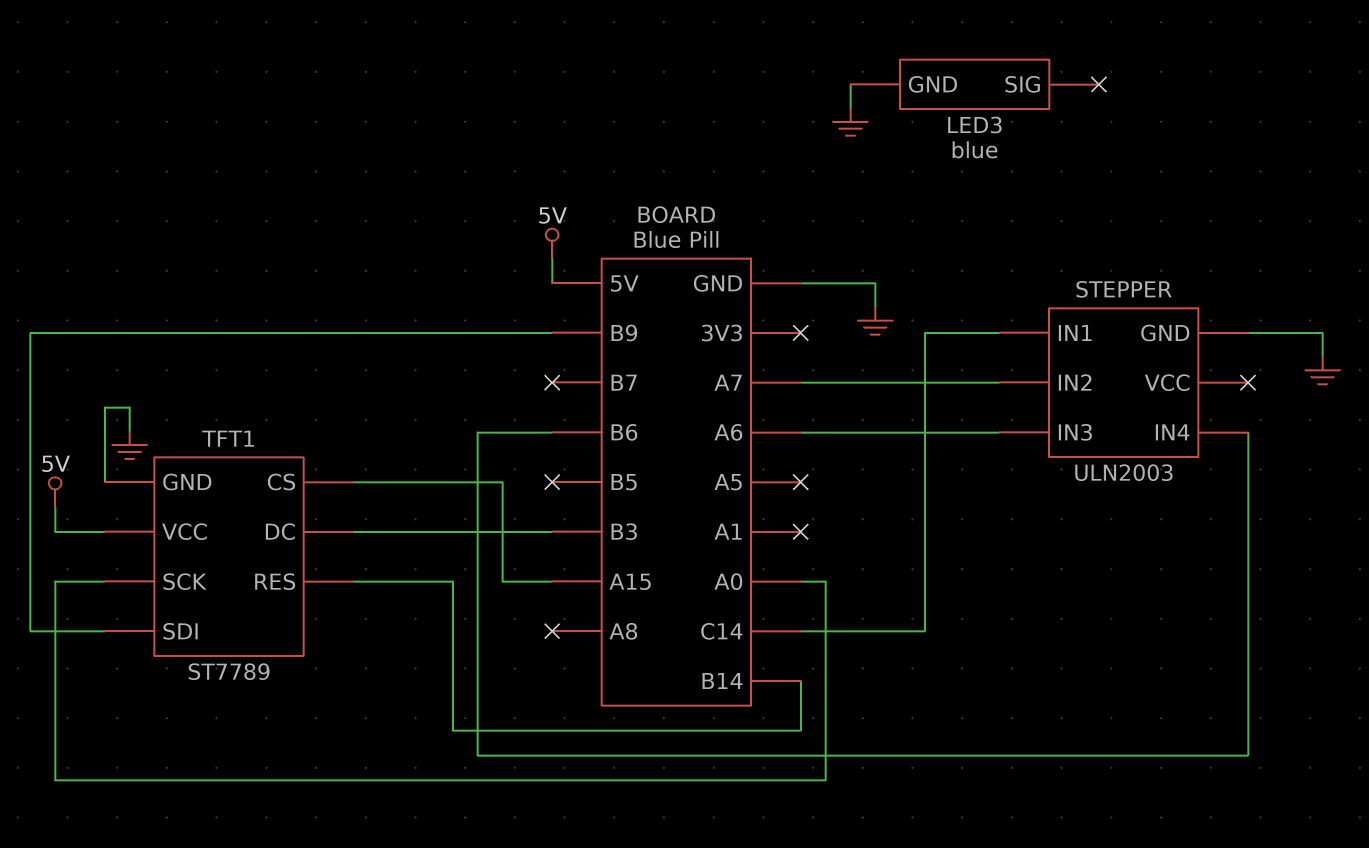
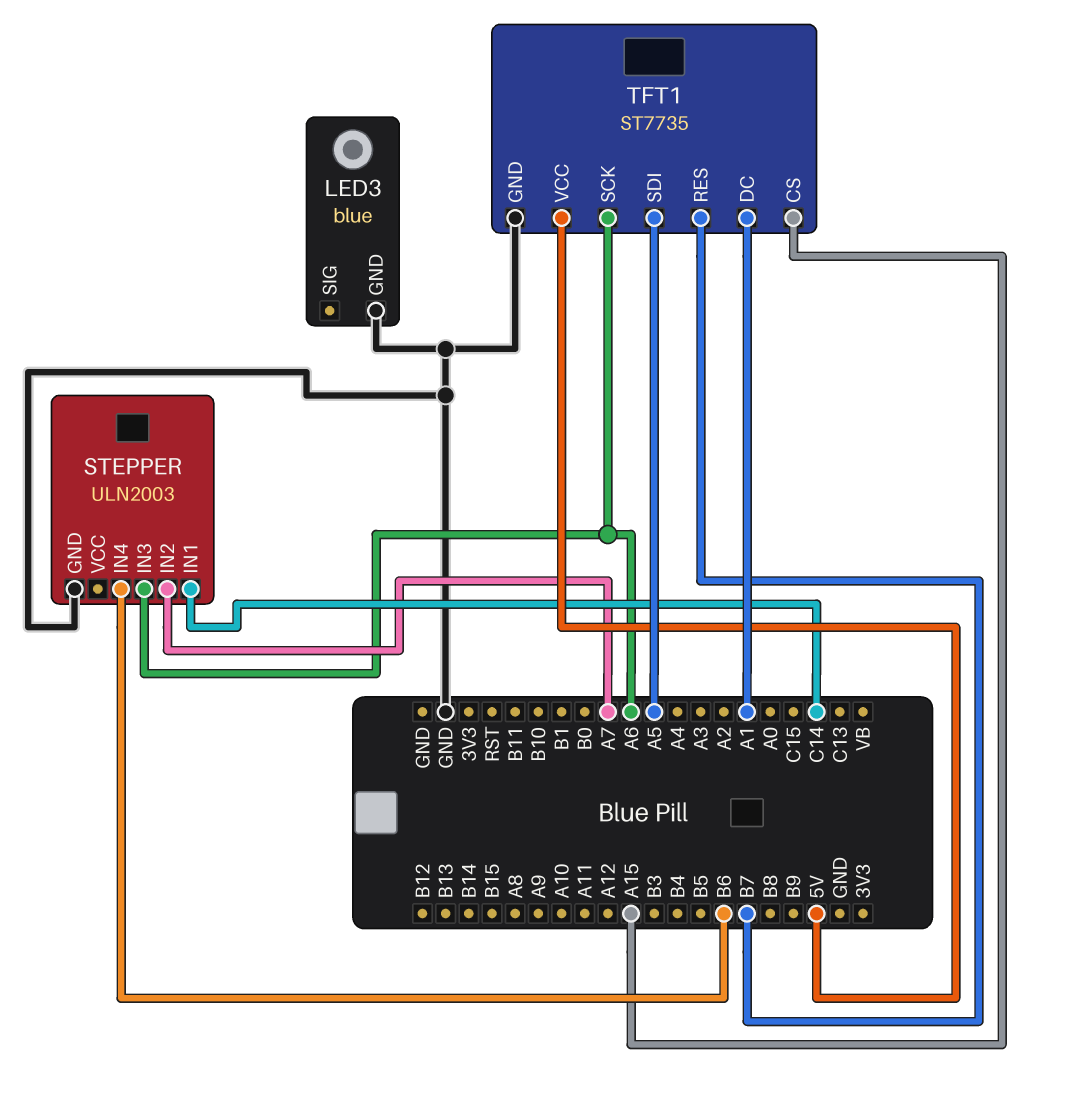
TFT1: ST7789 -> ST7735
TFT1 pin DC: B3 -> A1
TFT1 pin RES: B14 -> B7
TFT1 pin SCK: A0 -> A6
TFT1 pin SDI: B9 -> A5

